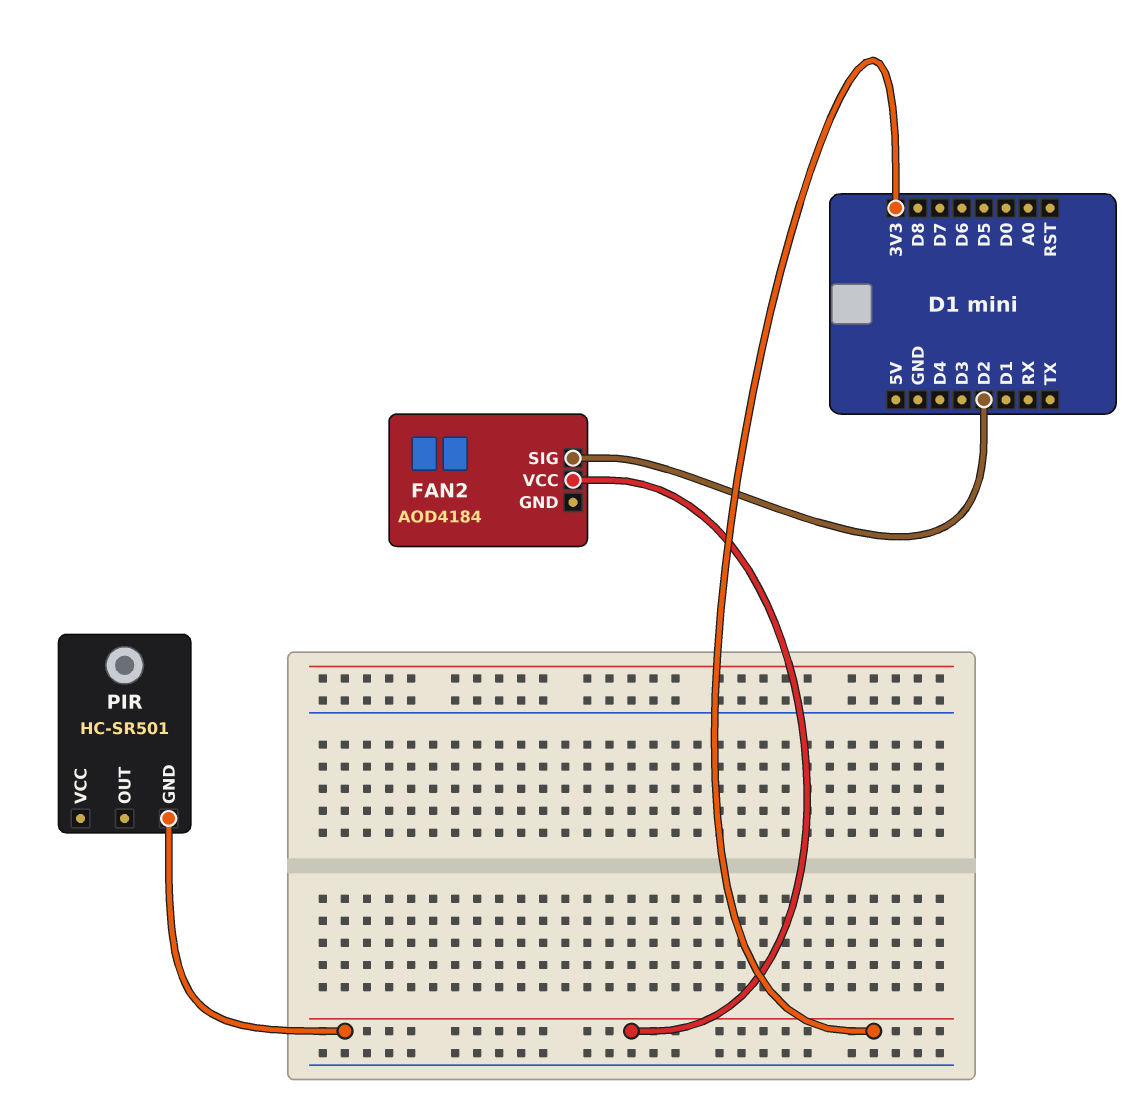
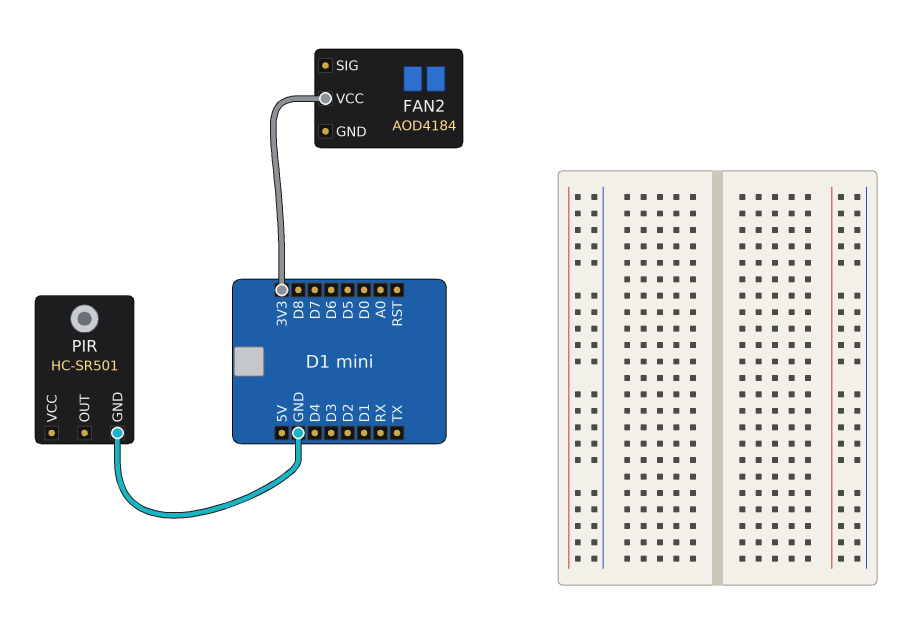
FAN2 pin SIG: D2 -> none
PIR pin GND: 3V3 -> GND

